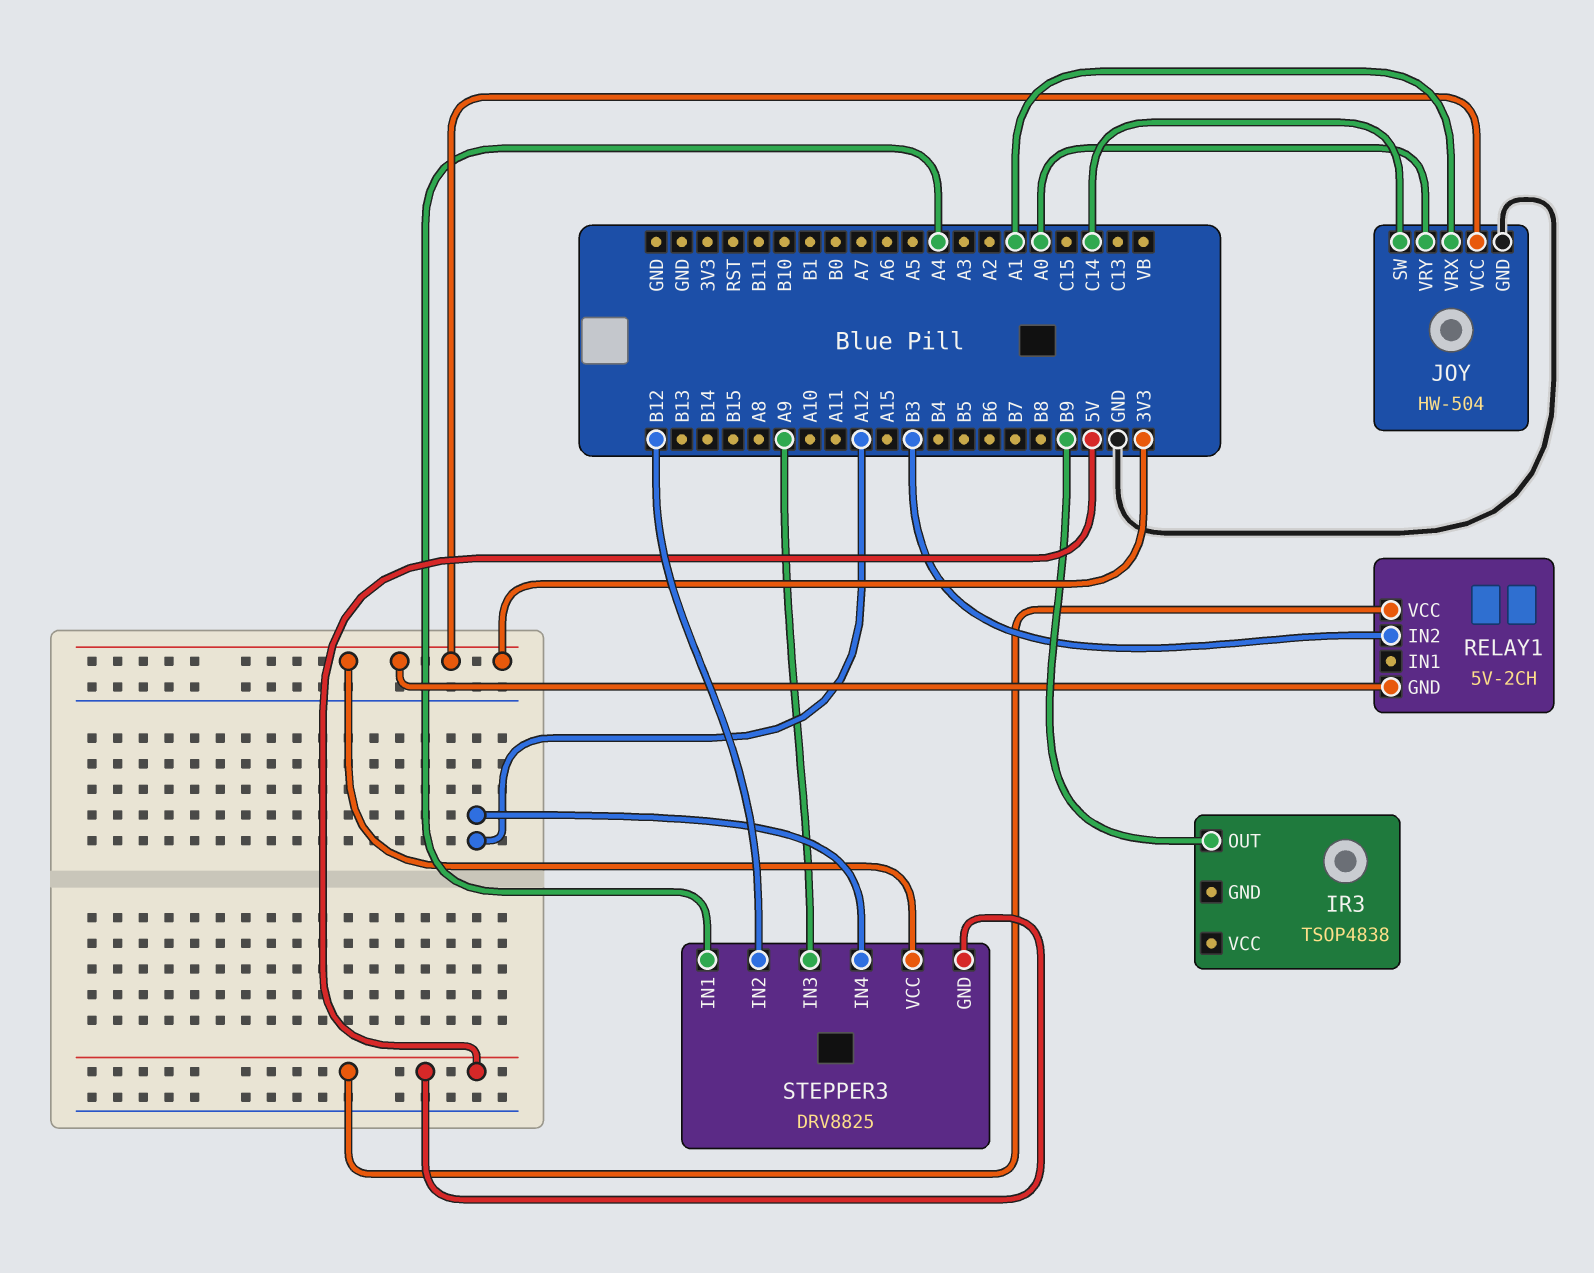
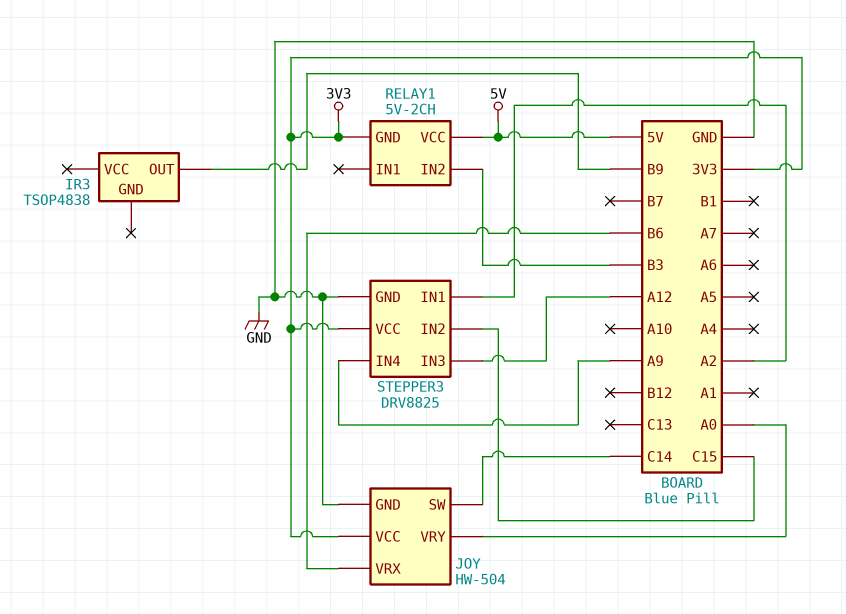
JOY pin VRX: A1 -> B6
STEPPER3 pin GND: 5V -> GND
STEPPER3 pin IN1: A4 -> A2
STEPPER3 pin IN2: B12 -> C15
STEPPER3 pin IN3: A9 -> A12
STEPPER3 pin IN4: A12 -> A9

